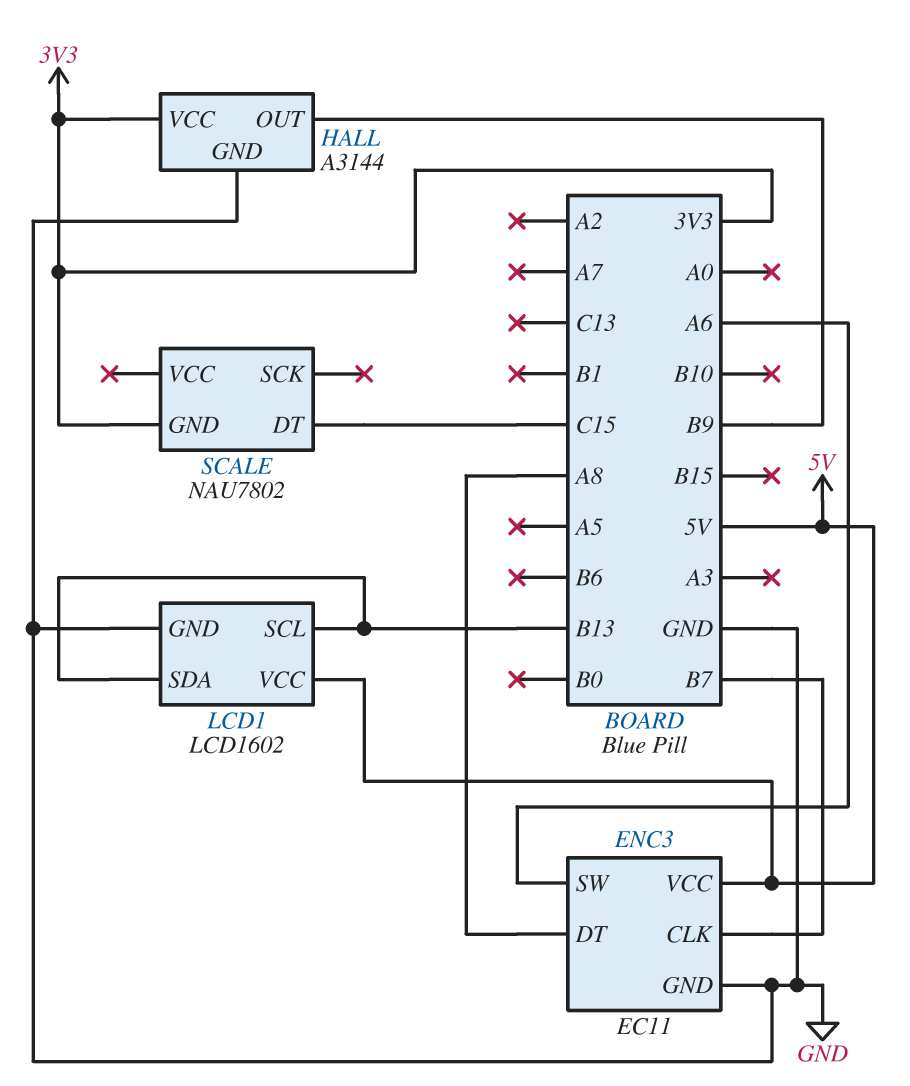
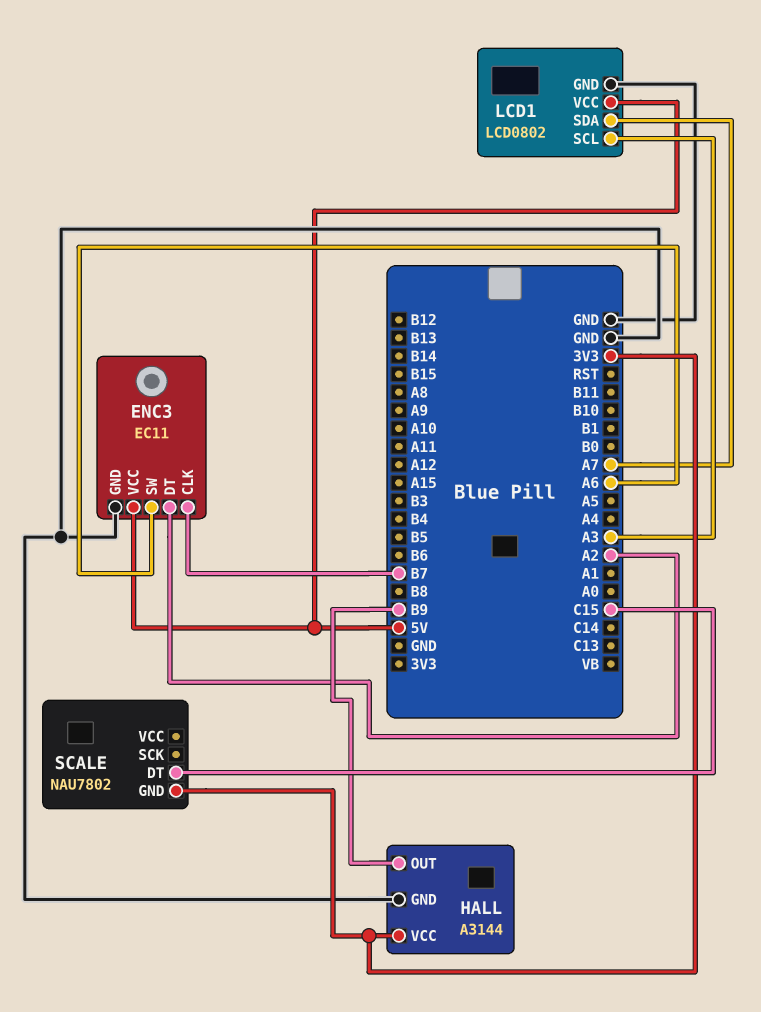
ENC3 pin DT: A8 -> A2
LCD1: LCD1602 -> LCD0802
LCD1 pin SCL: B13 -> A3
LCD1 pin SDA: B13 -> A7

